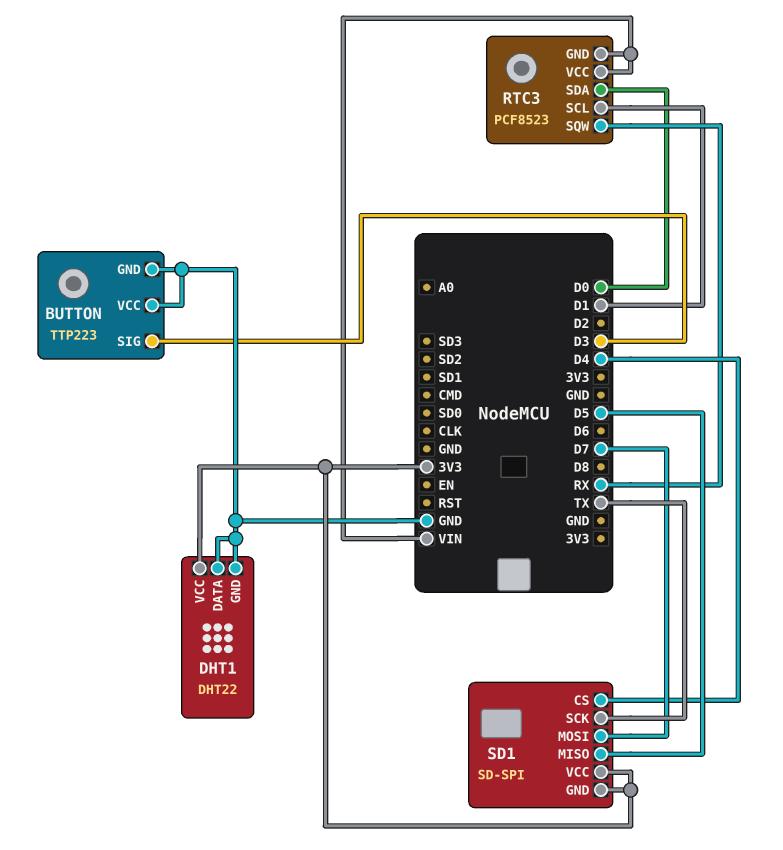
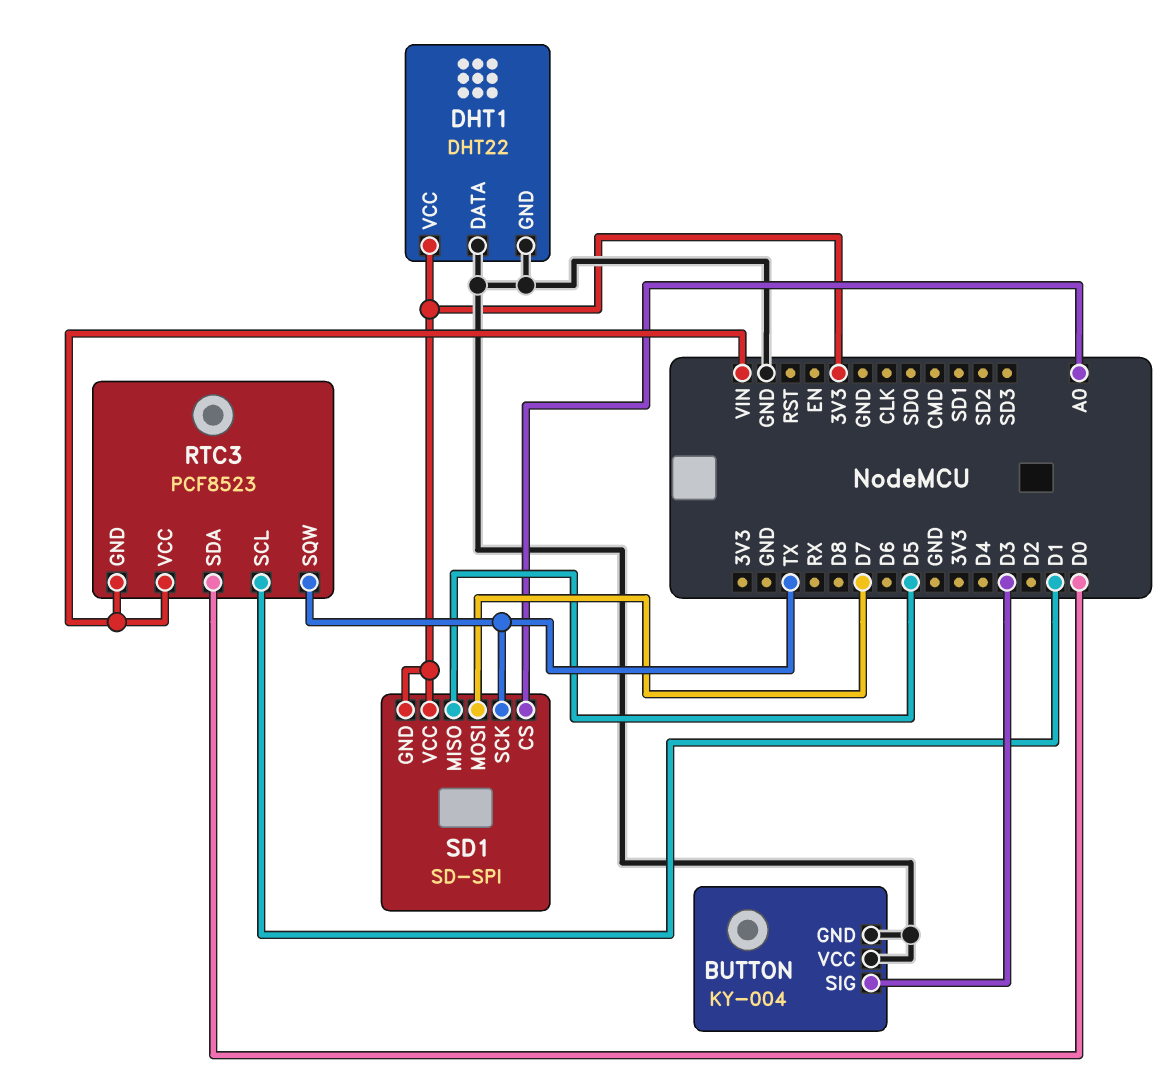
BUTTON: TTP223 -> KY-004
RTC3 pin SQW: RX -> TX
SD1 pin CS: D4 -> A0

